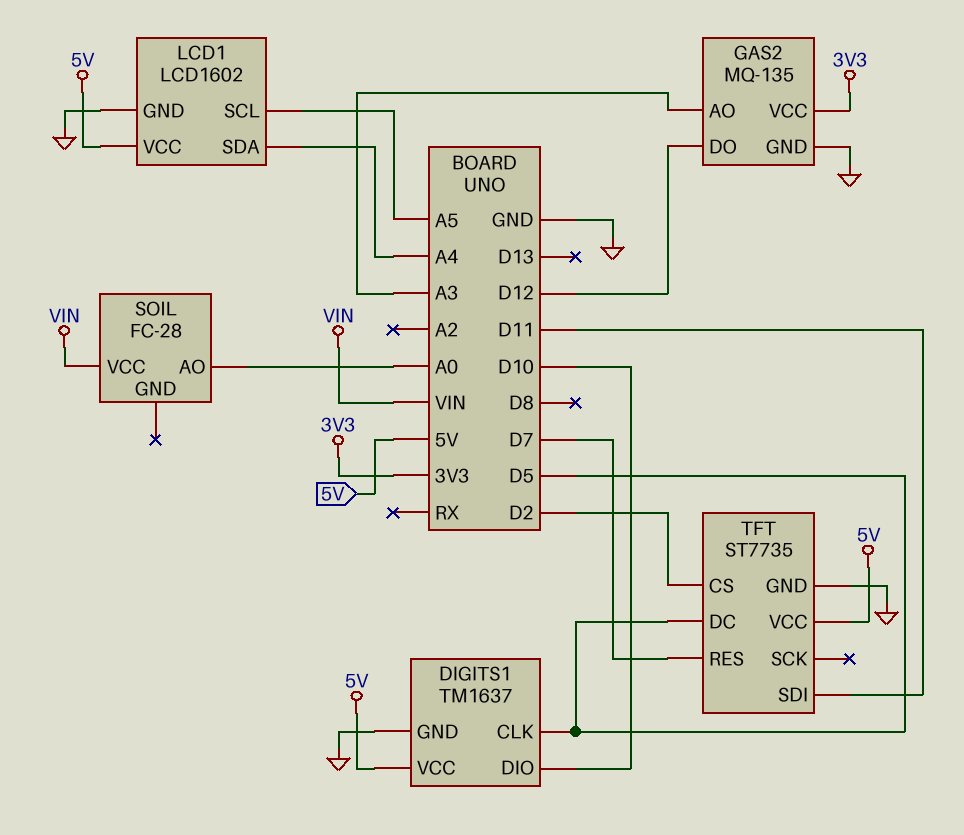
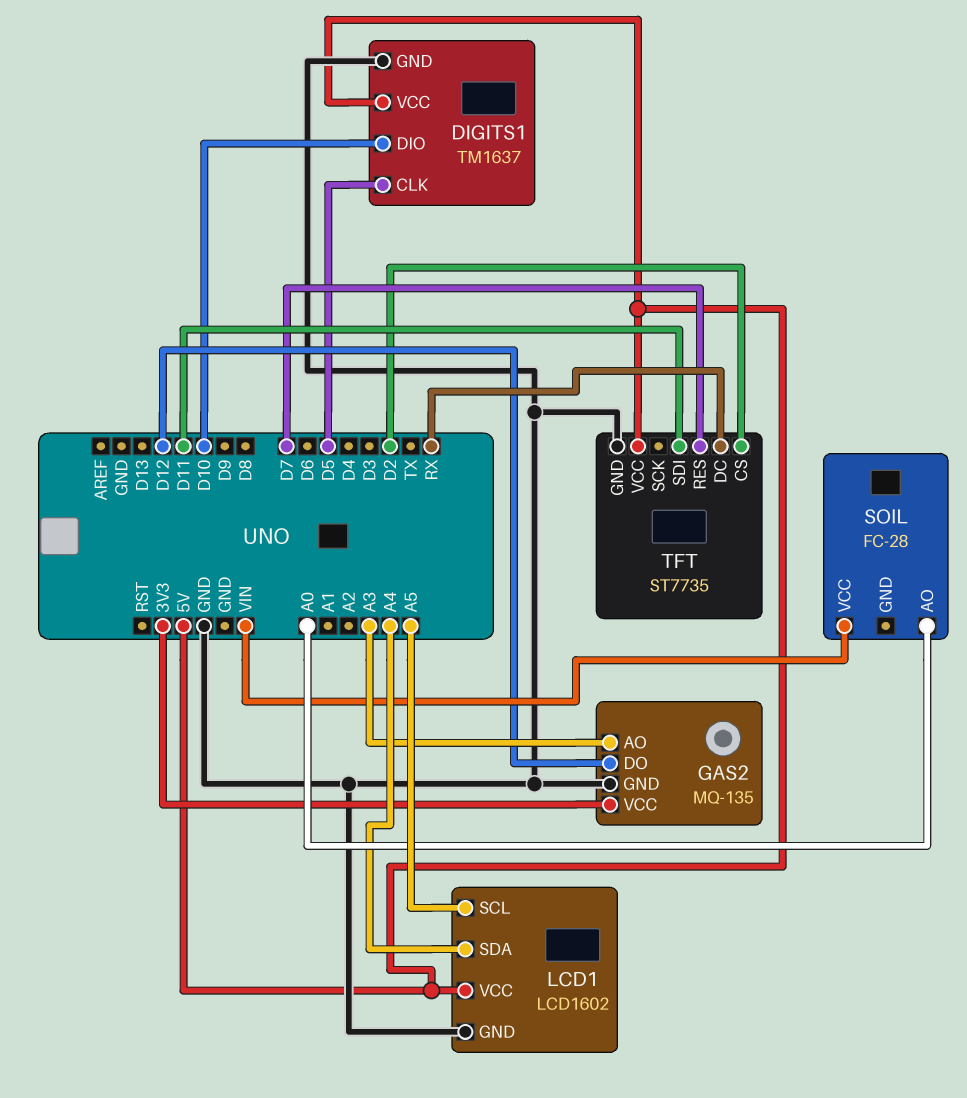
TFT pin DC: D5 -> RX

